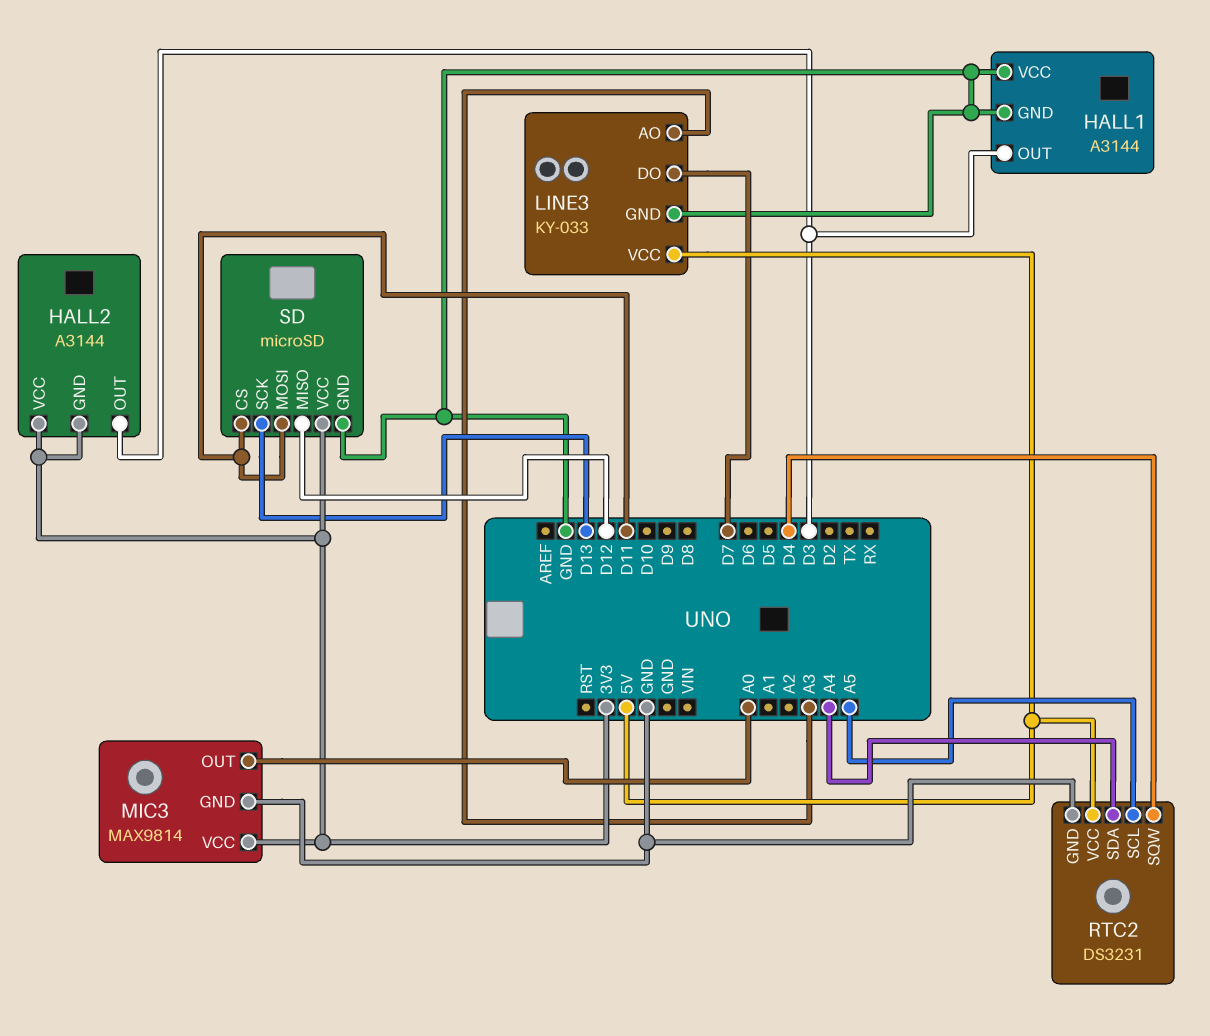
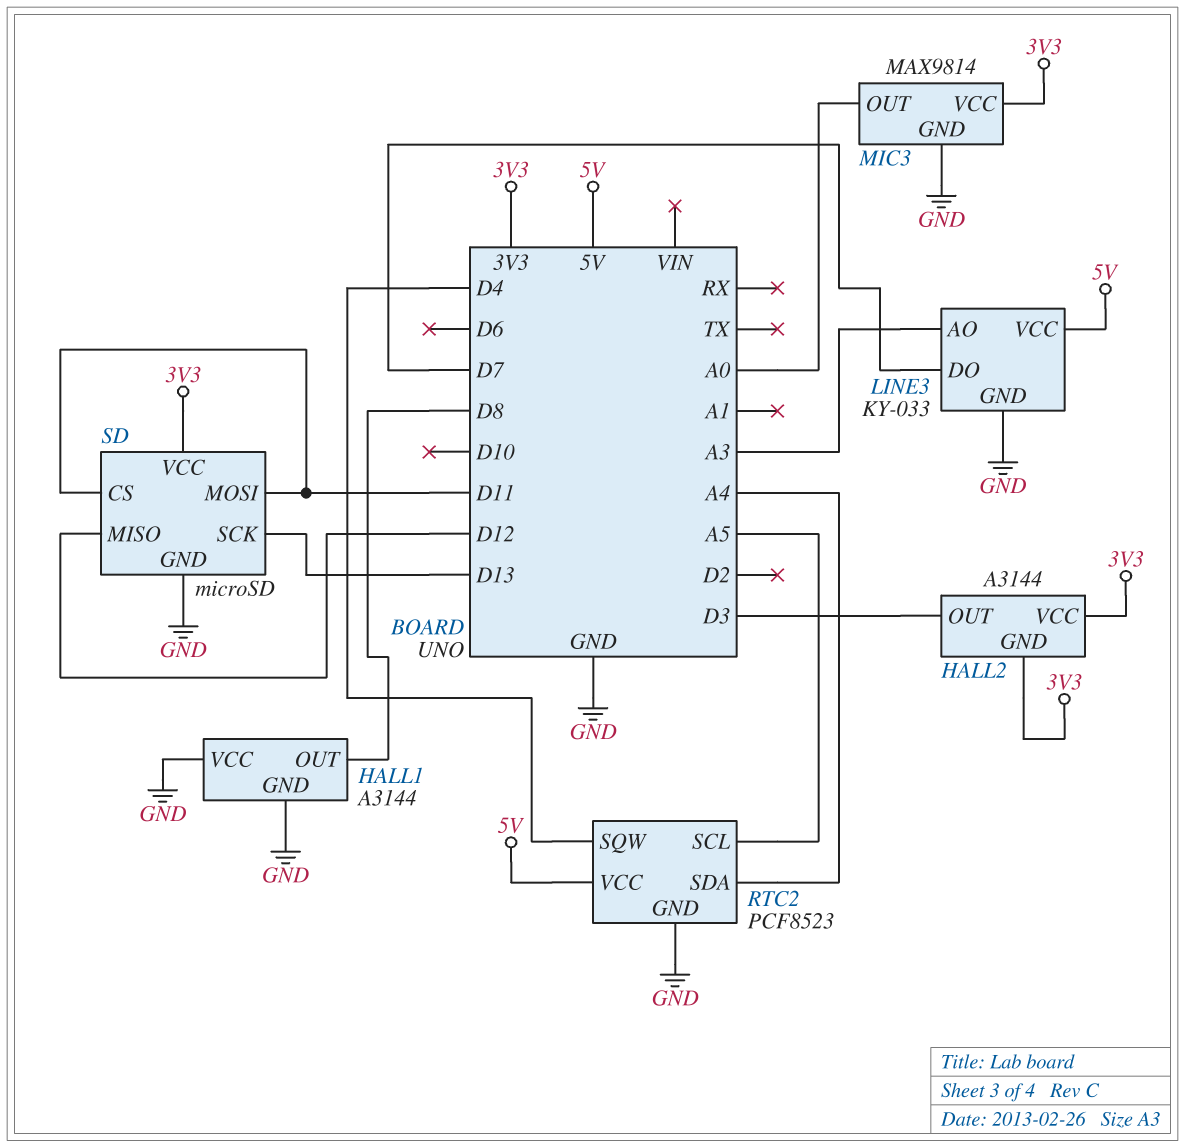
HALL1 pin OUT: D3 -> D8
RTC2: DS3231 -> PCF8523

